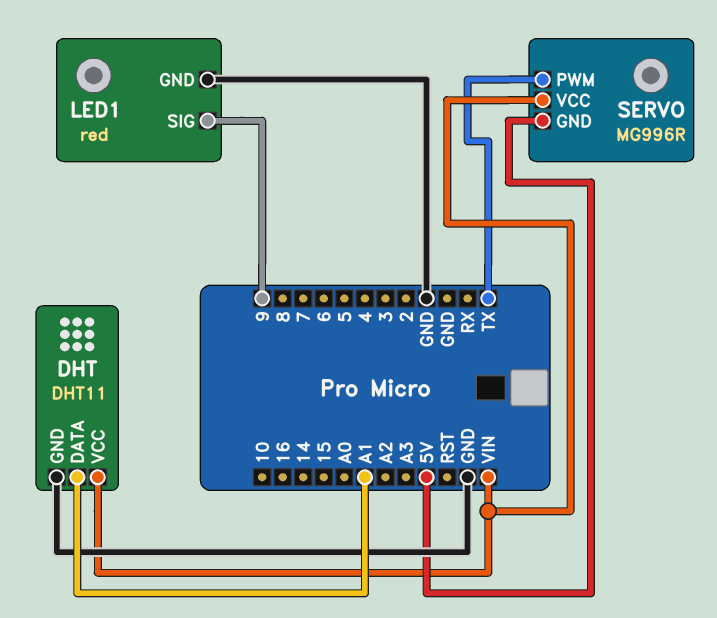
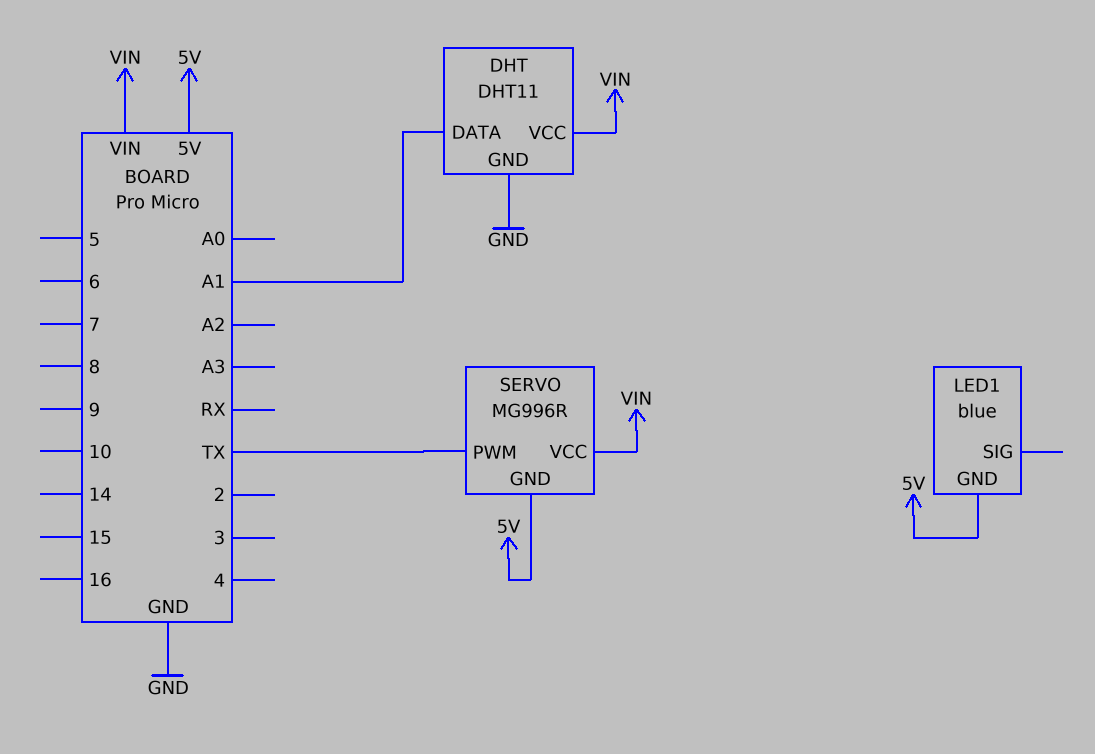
LED1: red -> blue
LED1 pin GND: GND -> 5V
LED1 pin SIG: 9 -> none

